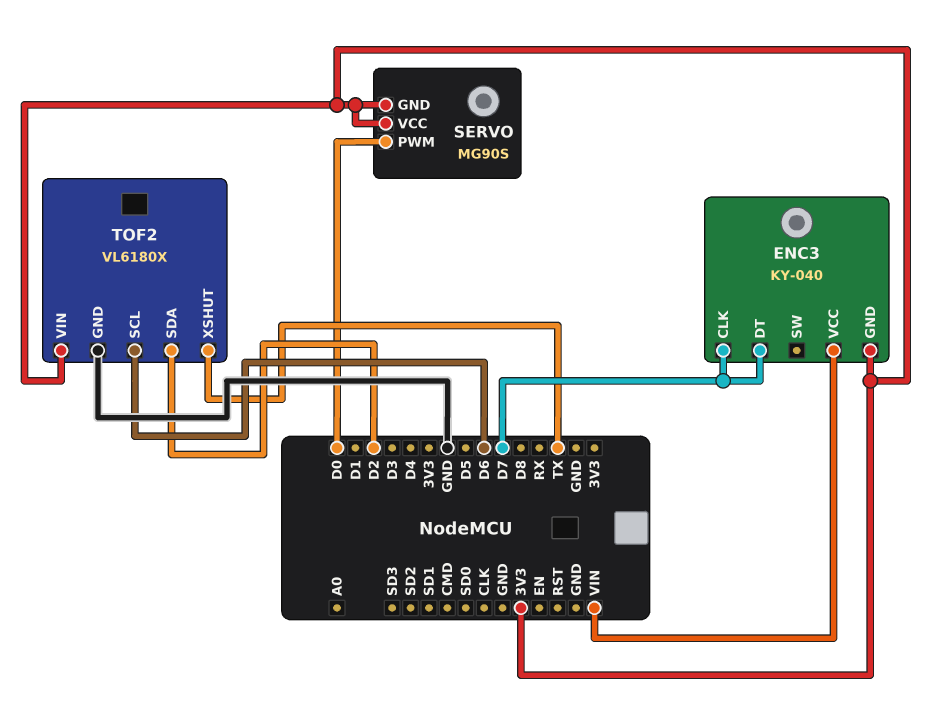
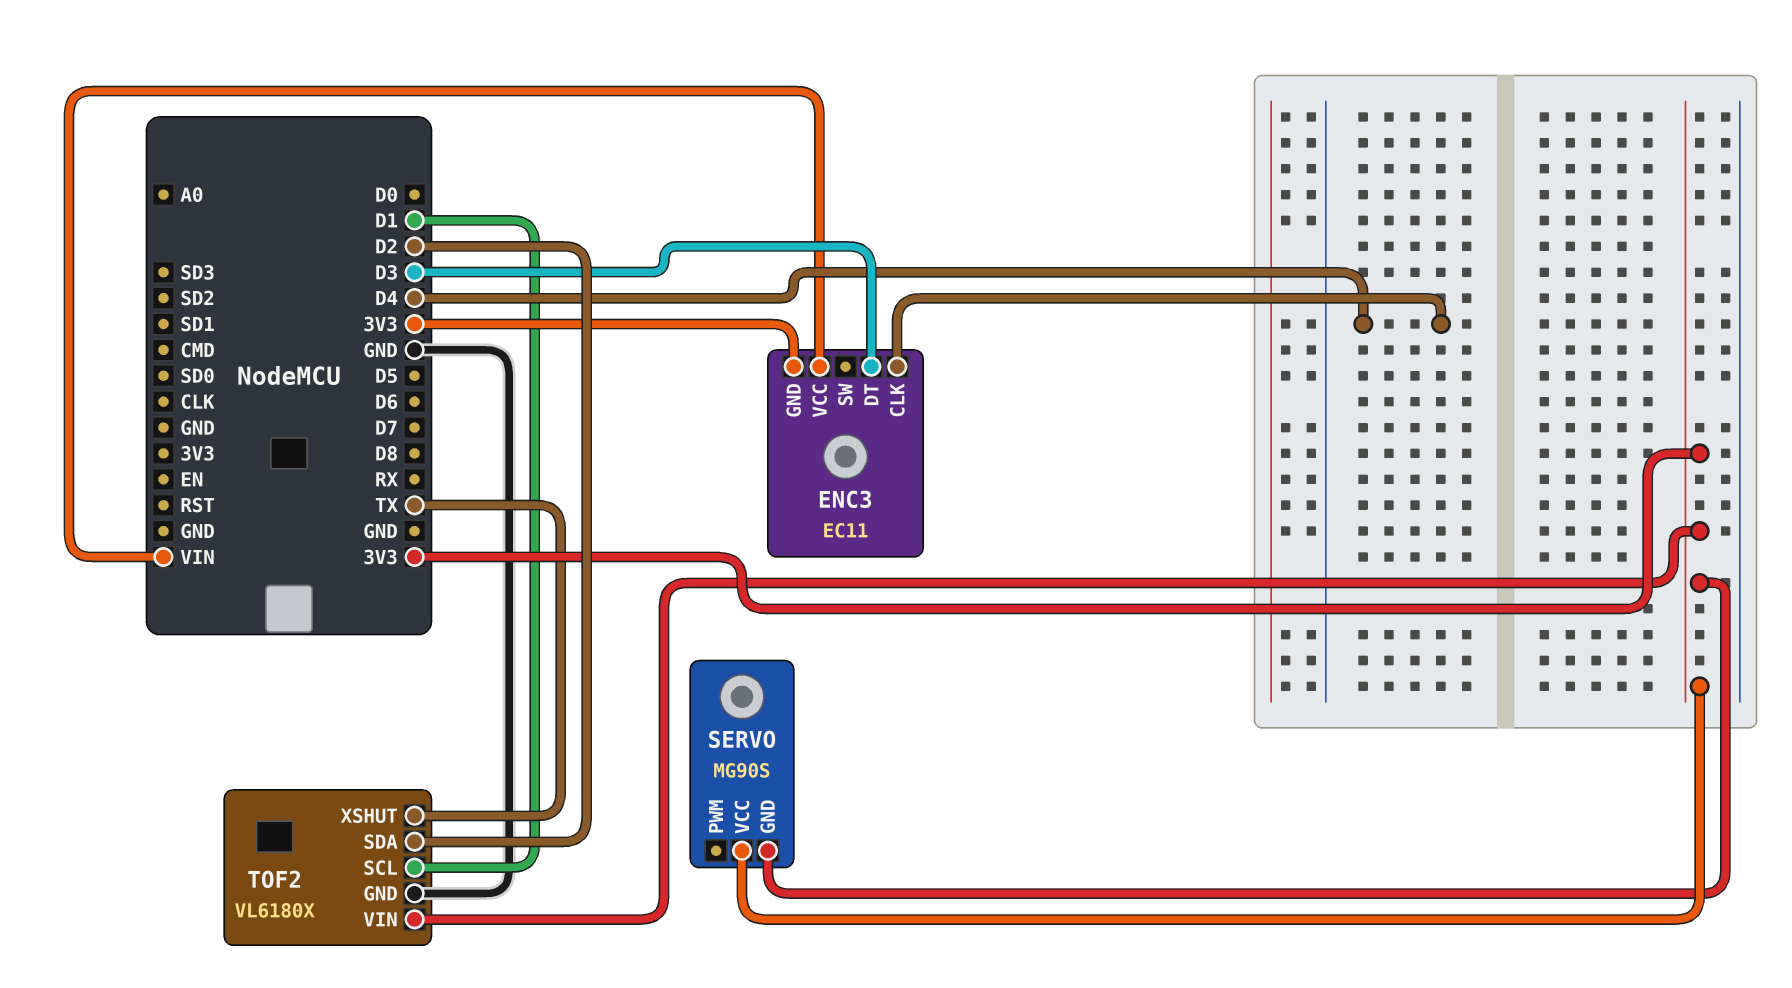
ENC3: KY-040 -> EC11
ENC3 pin CLK: D7 -> D4
ENC3 pin DT: D7 -> D3
SERVO pin PWM: D0 -> none
TOF2 pin SCL: D6 -> D1

